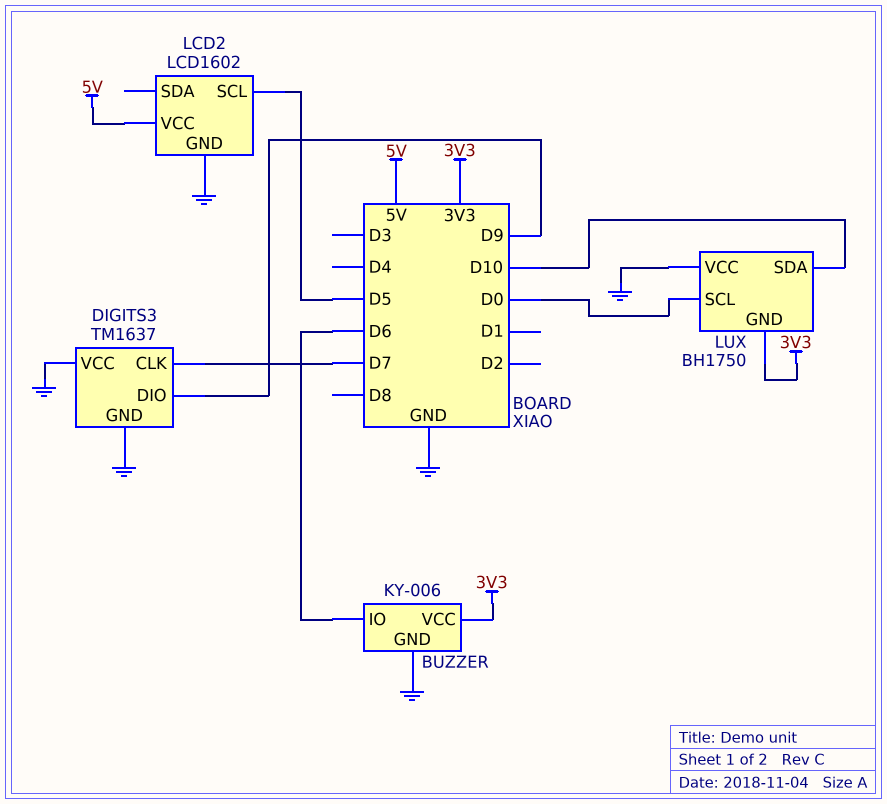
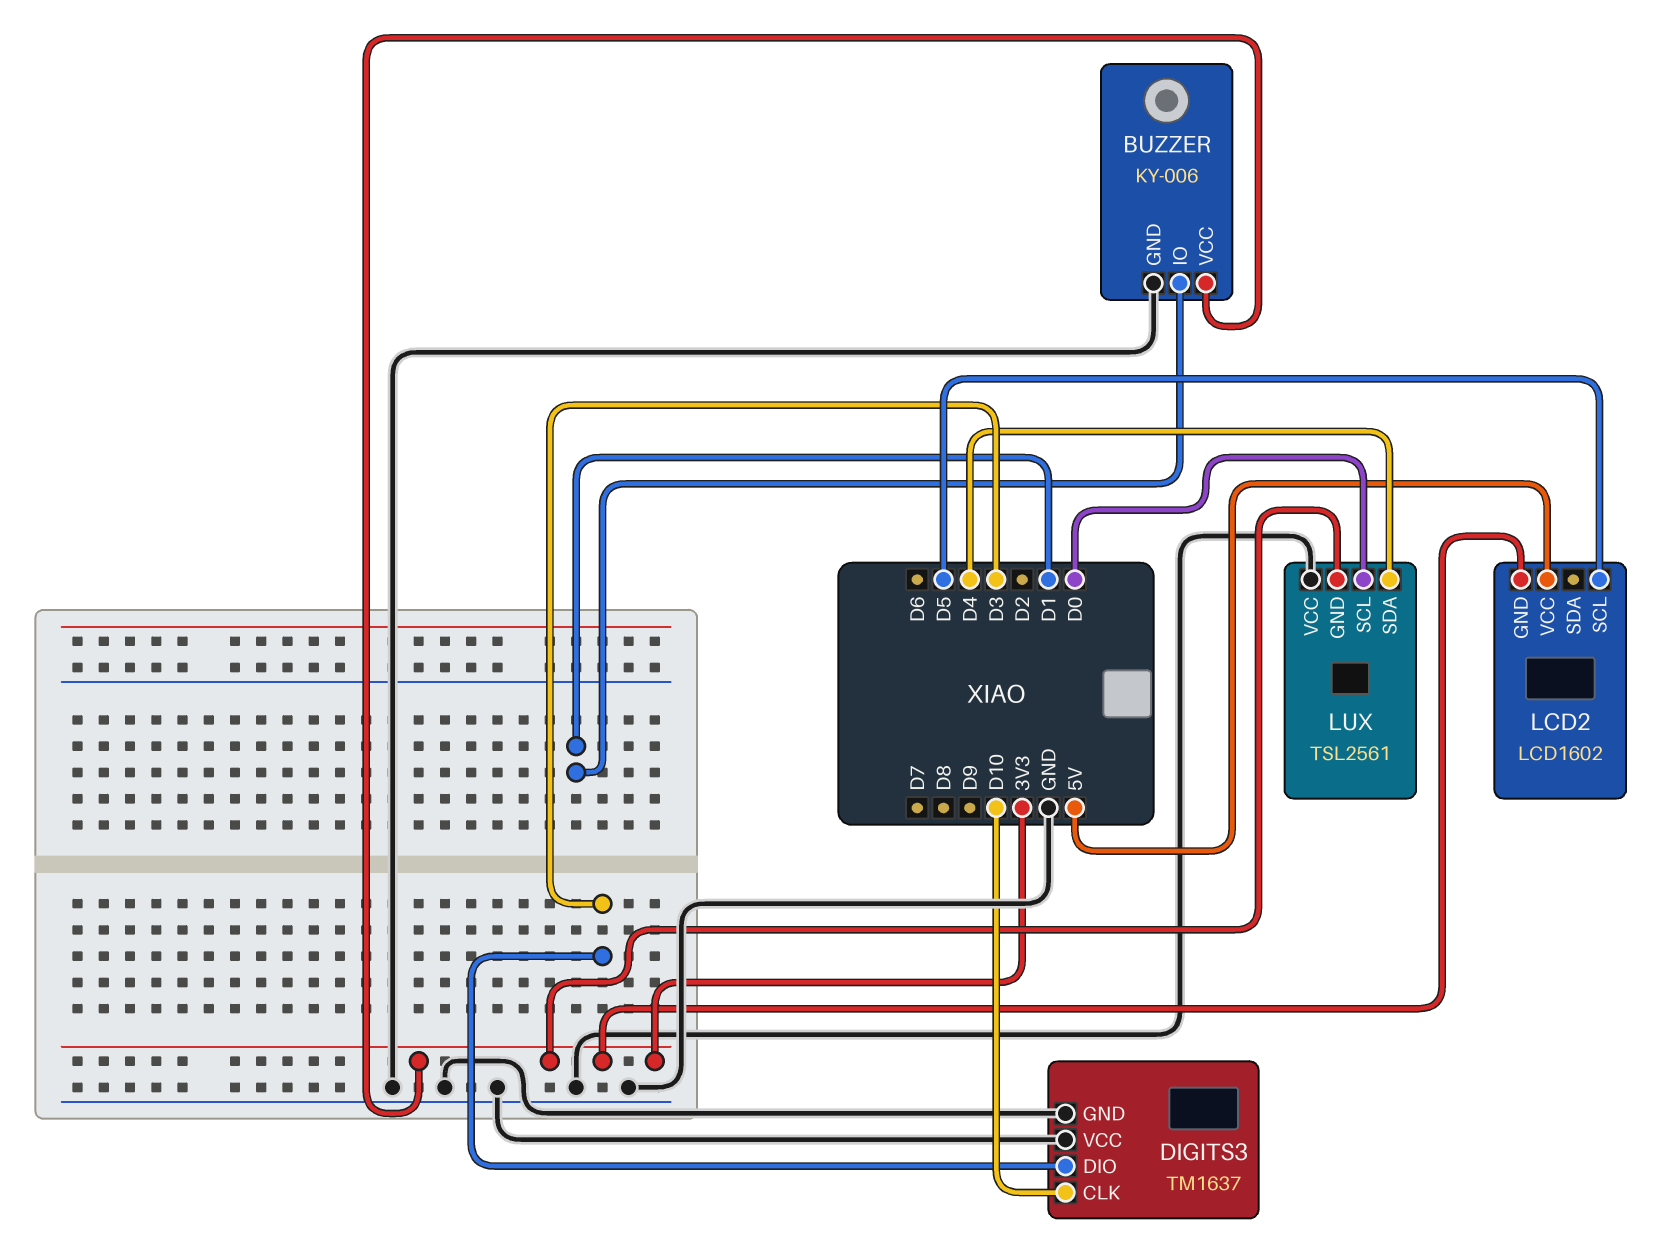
BUZZER pin IO: D6 -> D1
DIGITS3 pin CLK: D7 -> D10
DIGITS3 pin DIO: D9 -> D3
LCD2 pin GND: GND -> 3V3
LUX: BH1750 -> TSL2561
LUX pin SDA: D10 -> D4

